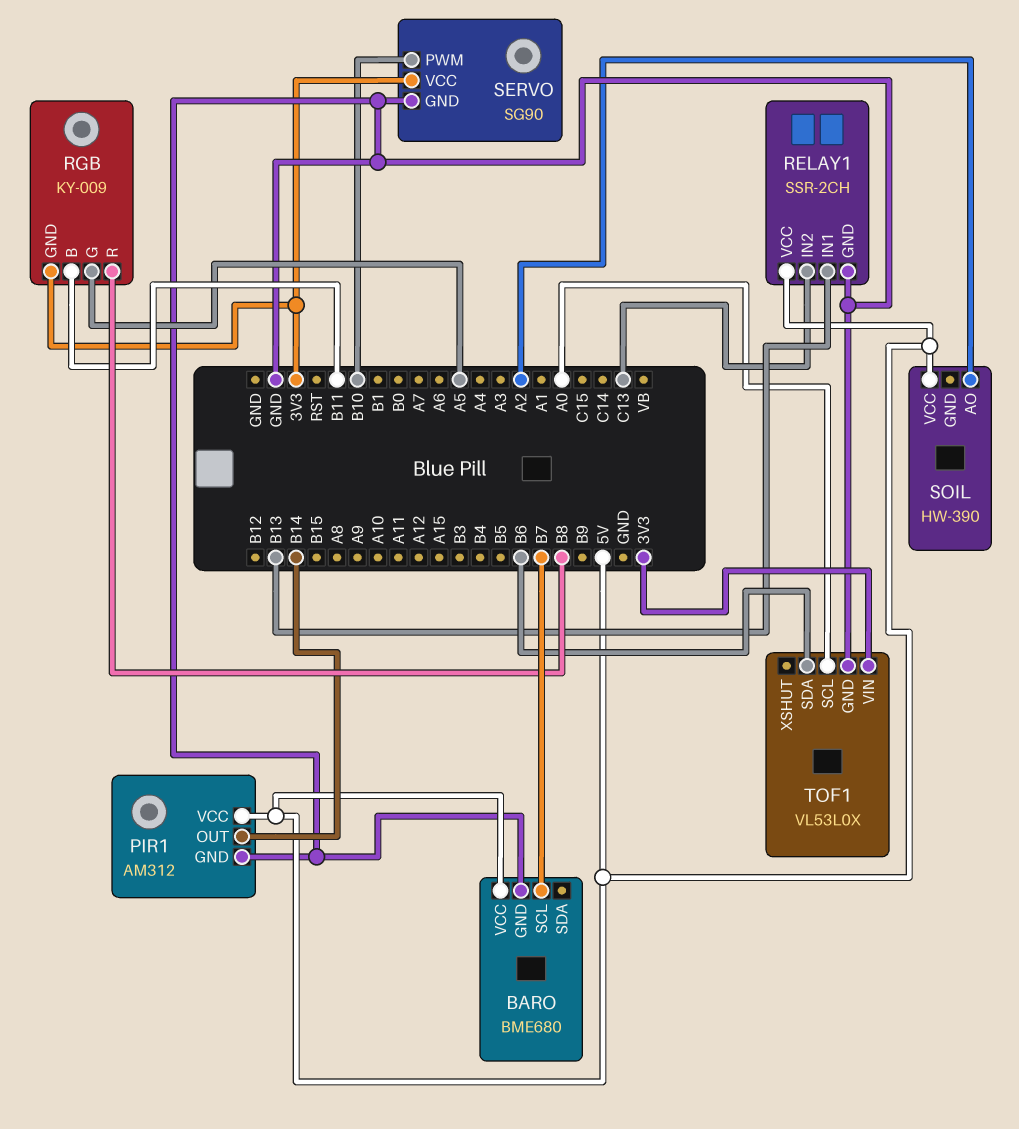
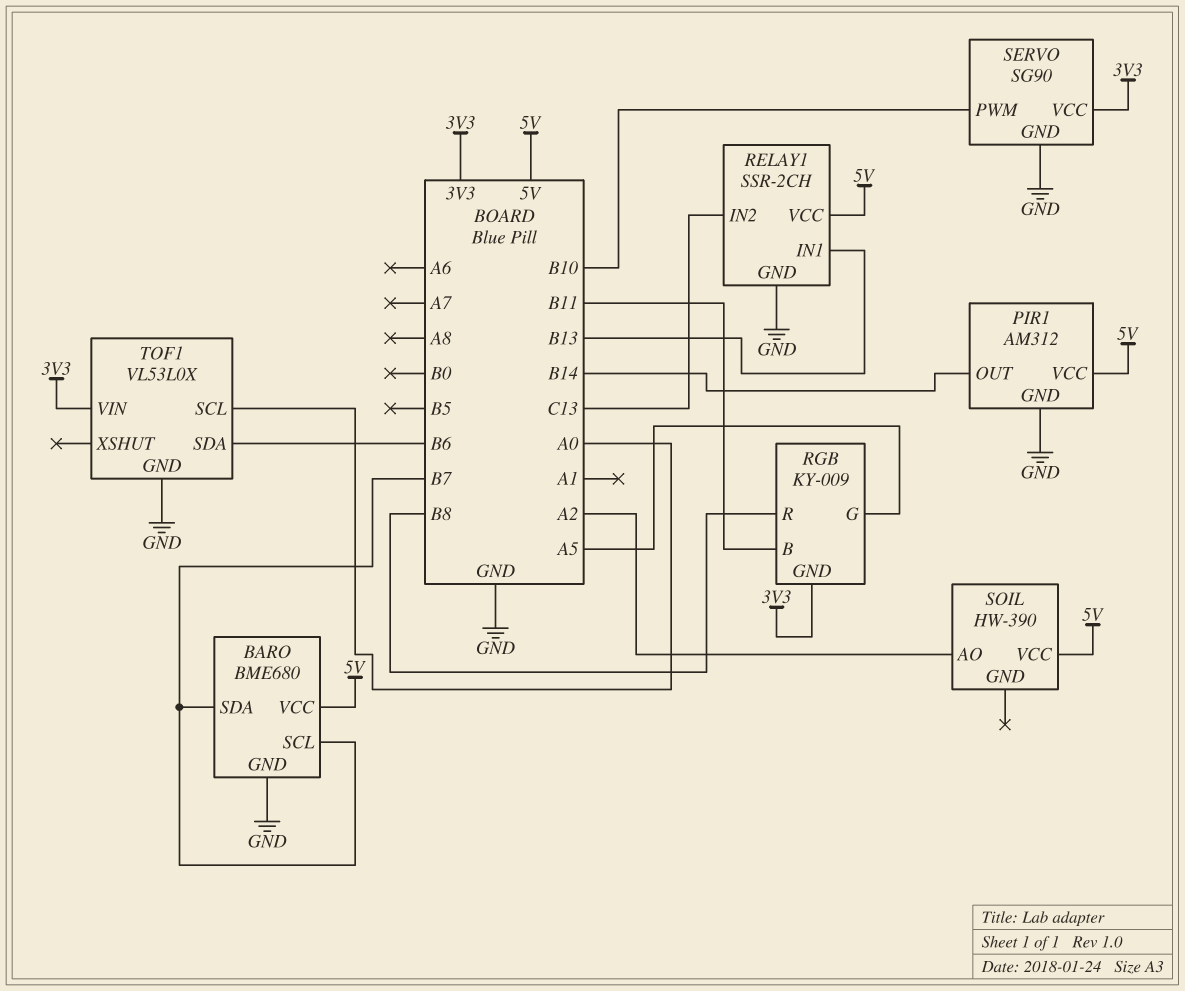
BARO pin SDA: none -> B7

